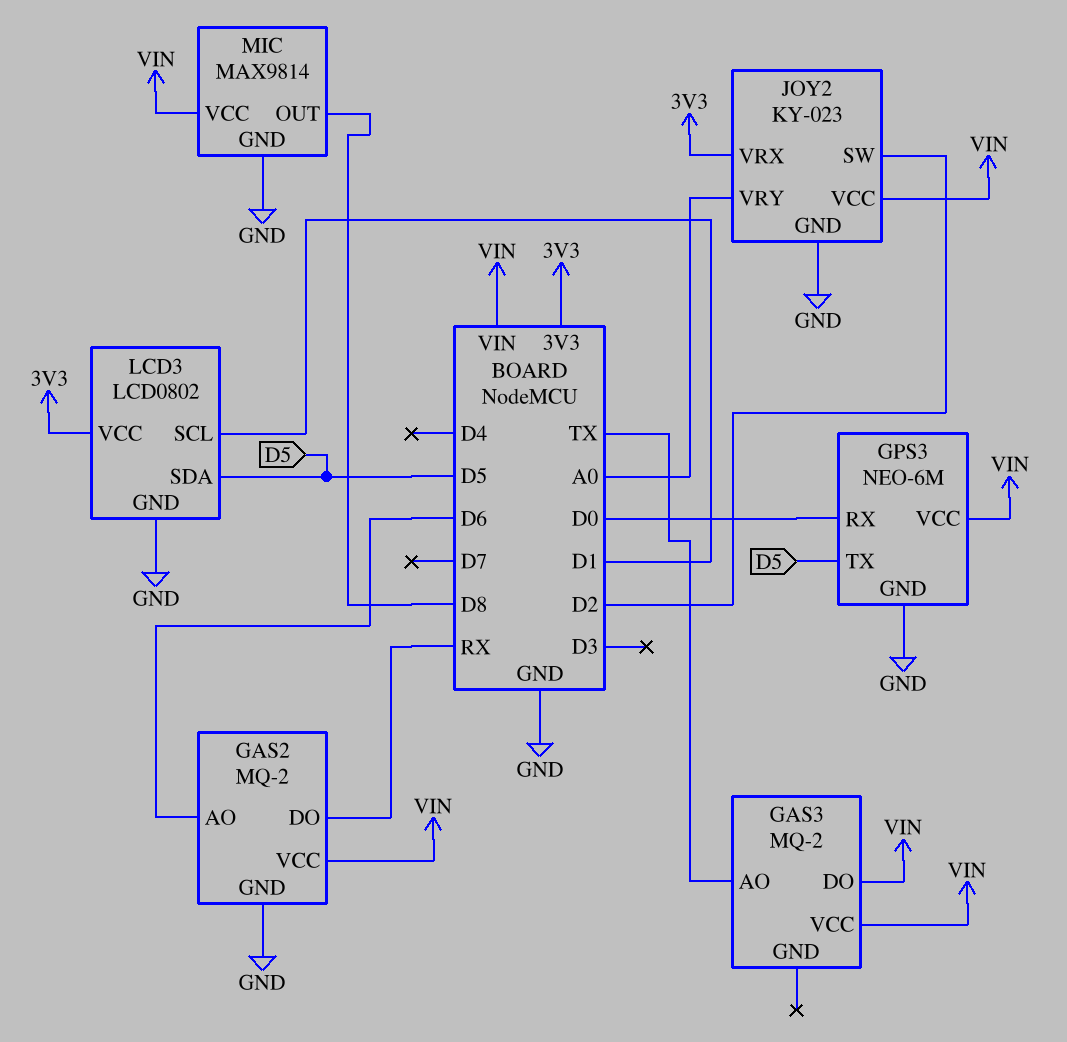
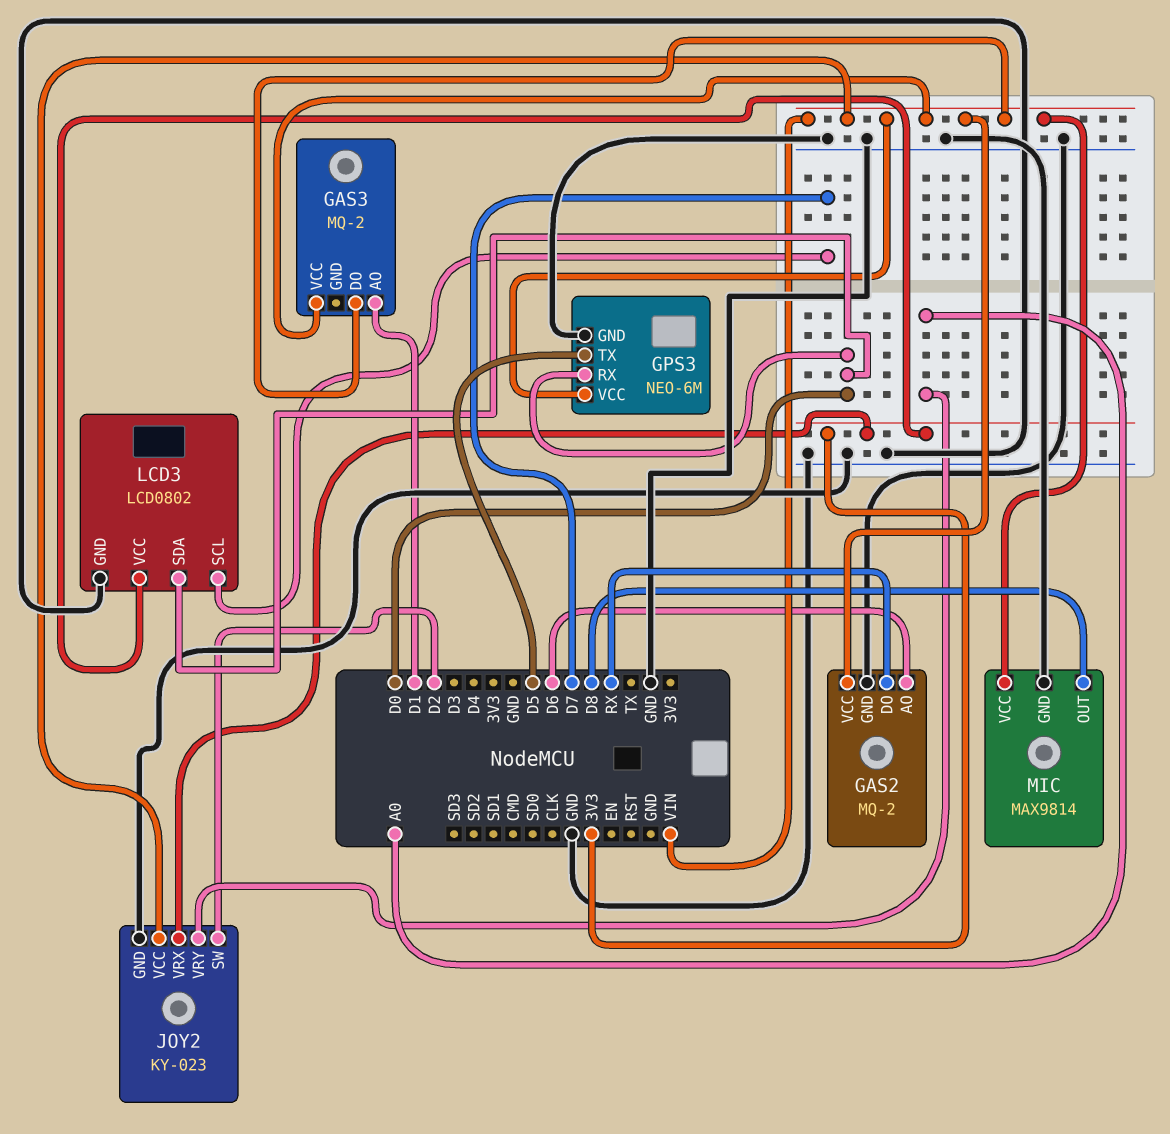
GAS3 pin AO: TX -> D1
LCD3 pin SCL: D1 -> D7
LCD3 pin SDA: D5 -> D0

